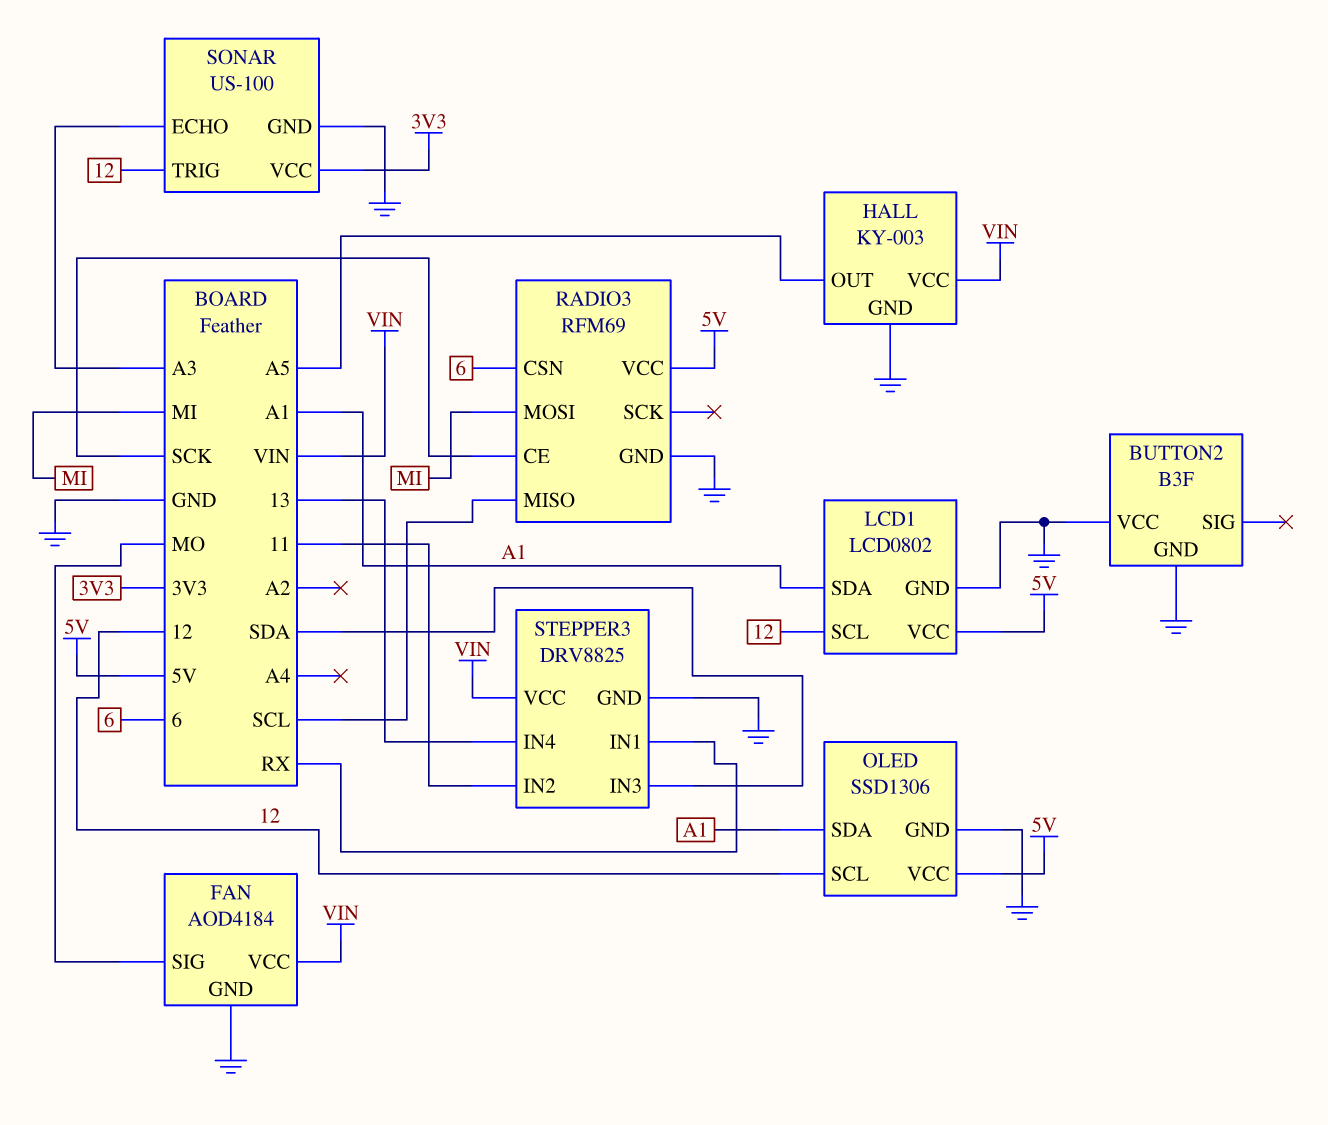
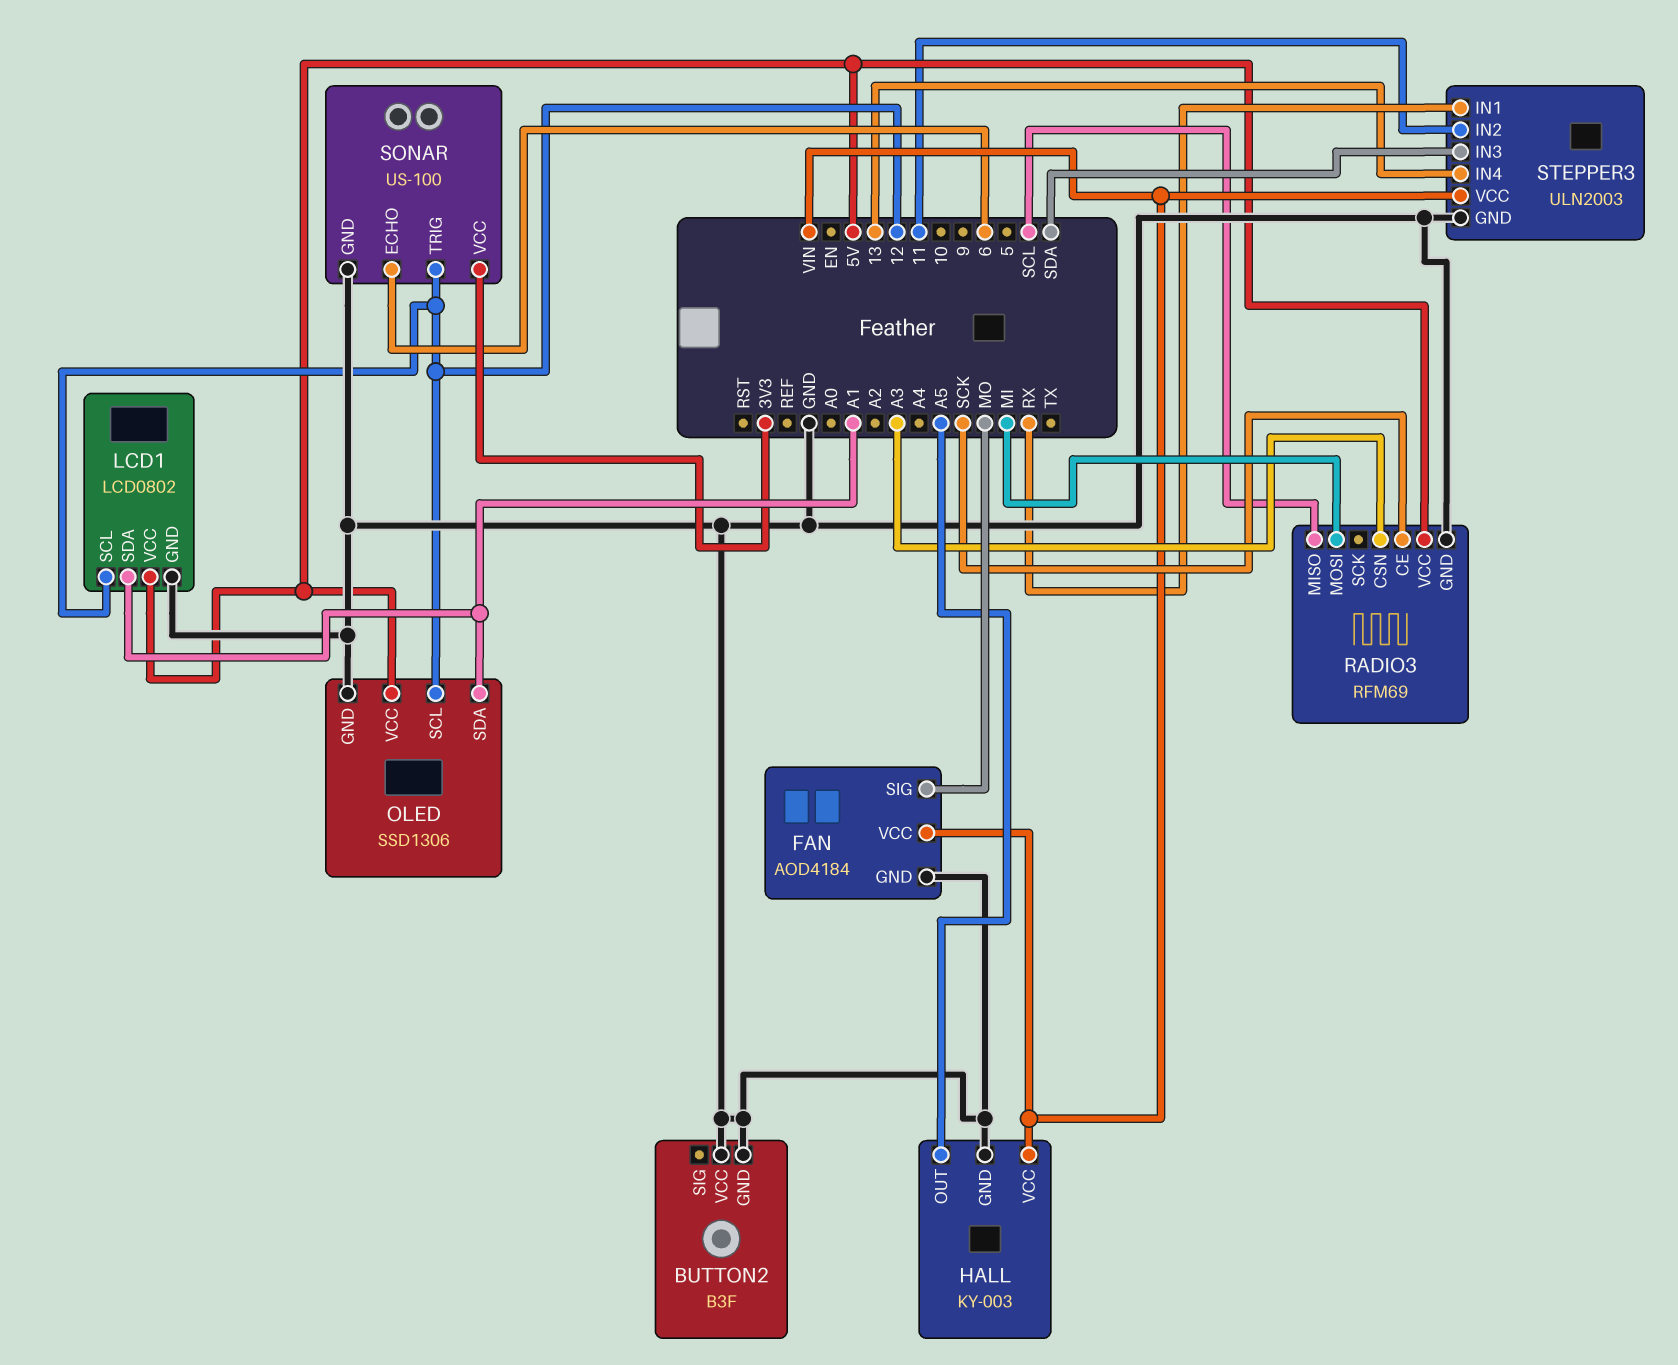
RADIO3 pin CSN: 6 -> A3
SONAR pin ECHO: A3 -> 6
STEPPER3: DRV8825 -> ULN2003

